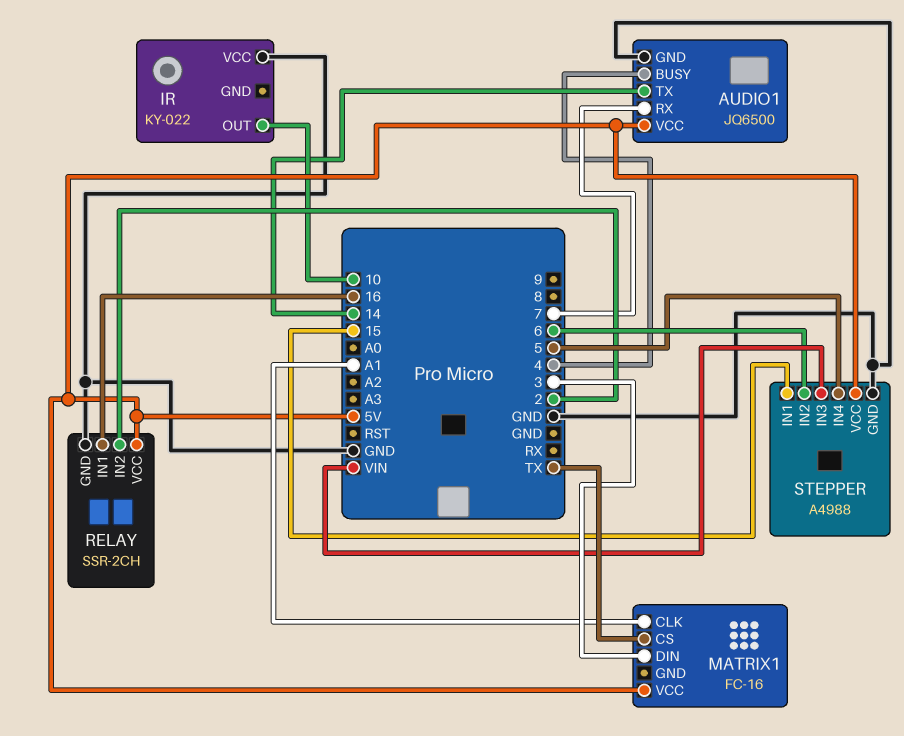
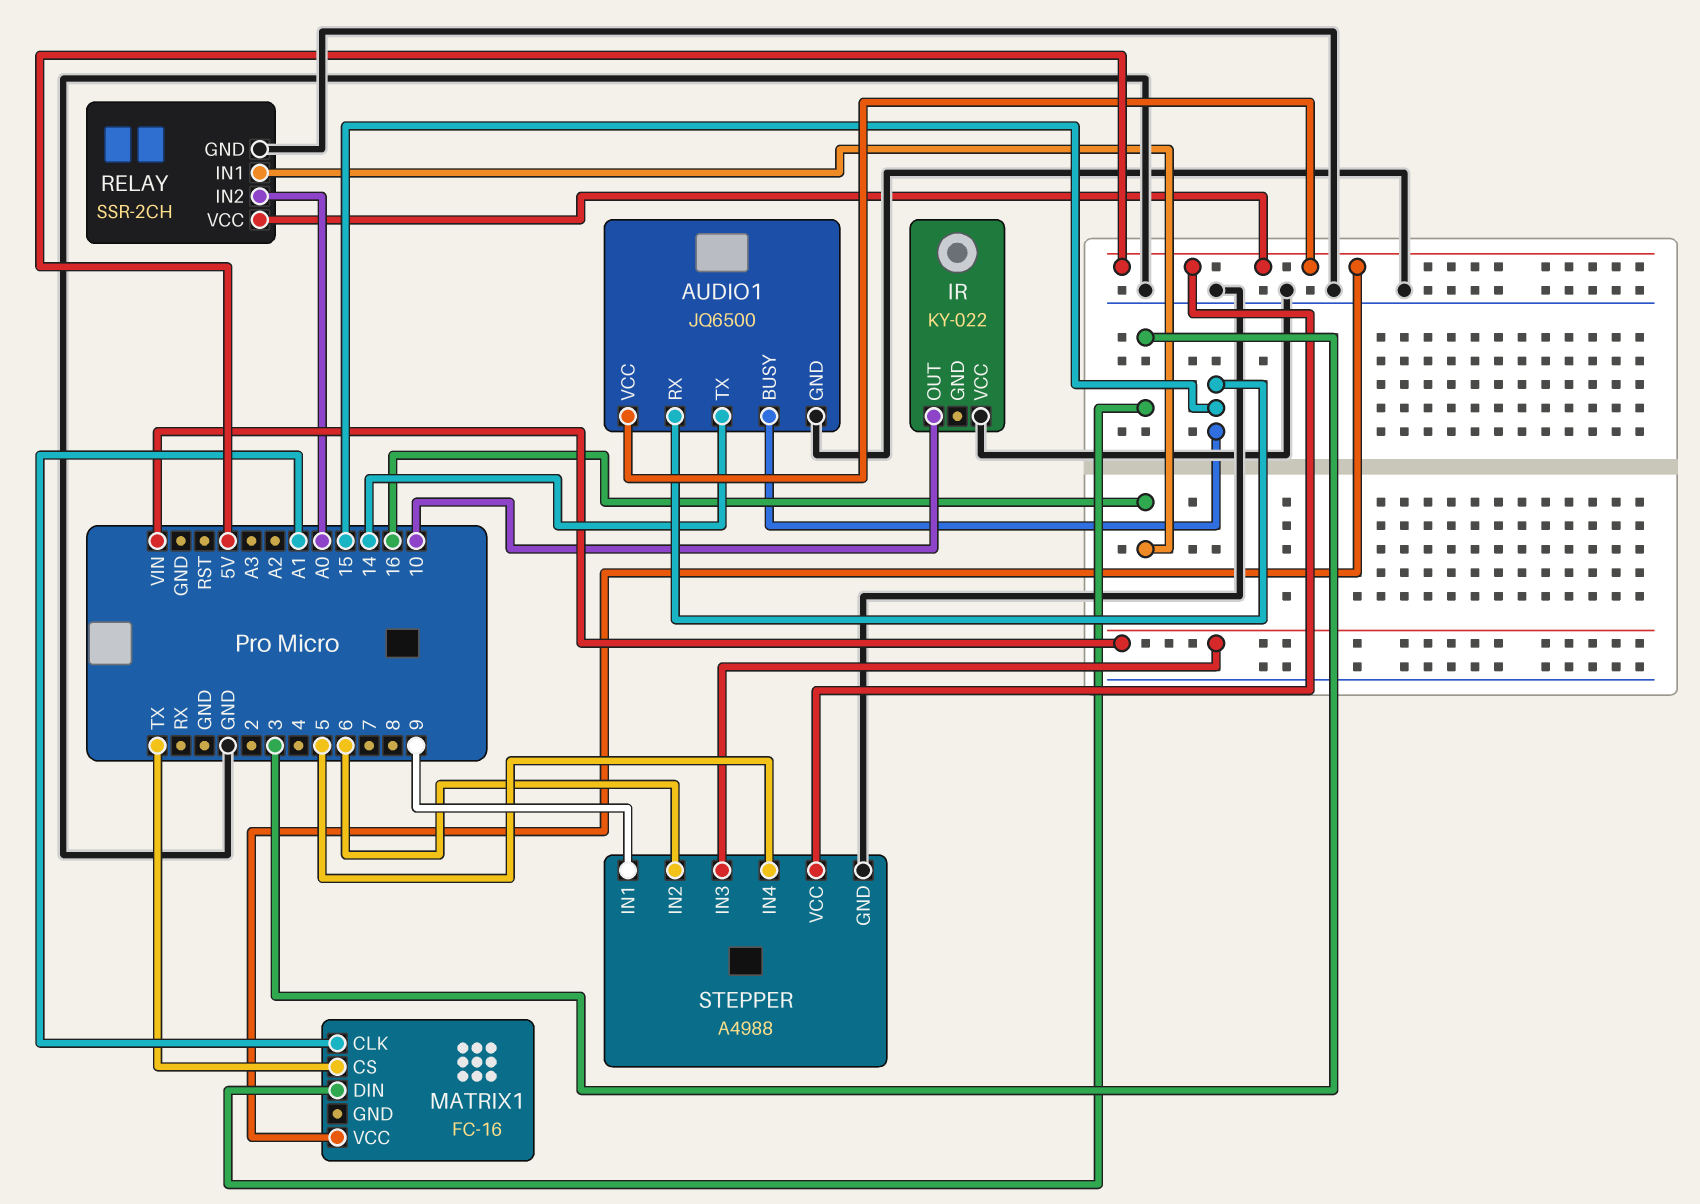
AUDIO1 pin BUSY: 4 -> 15
AUDIO1 pin RX: 7 -> 15
RELAY pin IN2: 2 -> A0
STEPPER pin IN1: 15 -> 9

